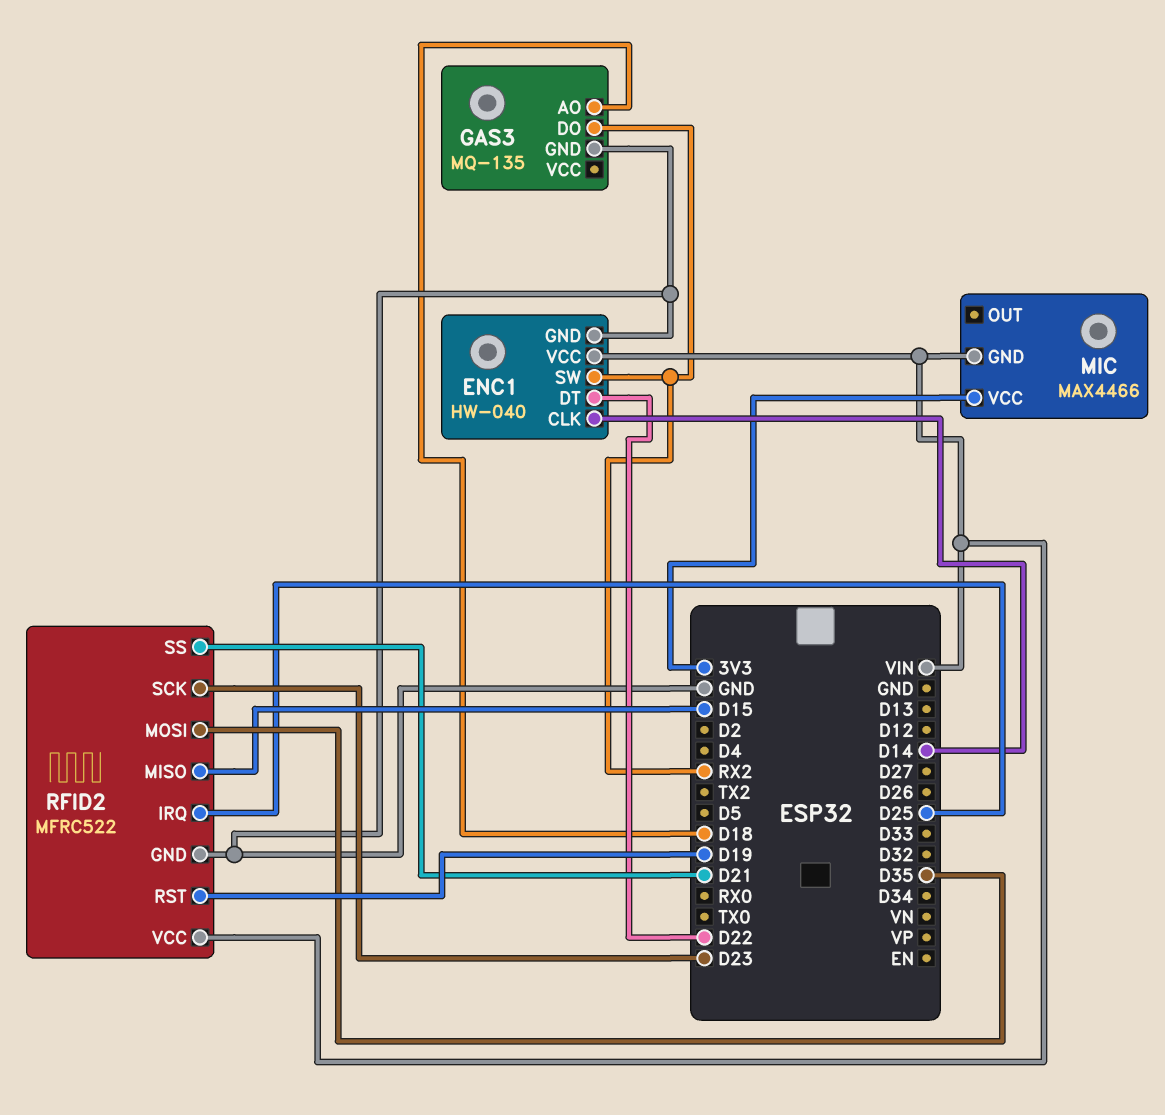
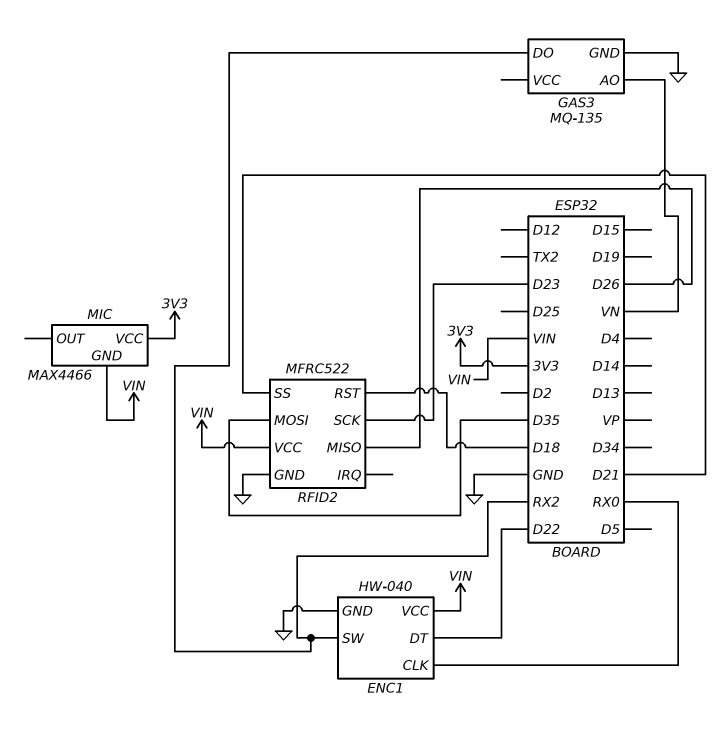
ENC1 pin CLK: D14 -> RX0
GAS3 pin AO: D18 -> VN
RFID2 pin IRQ: D25 -> none
RFID2 pin MISO: D15 -> D26
RFID2 pin RST: D19 -> D18

